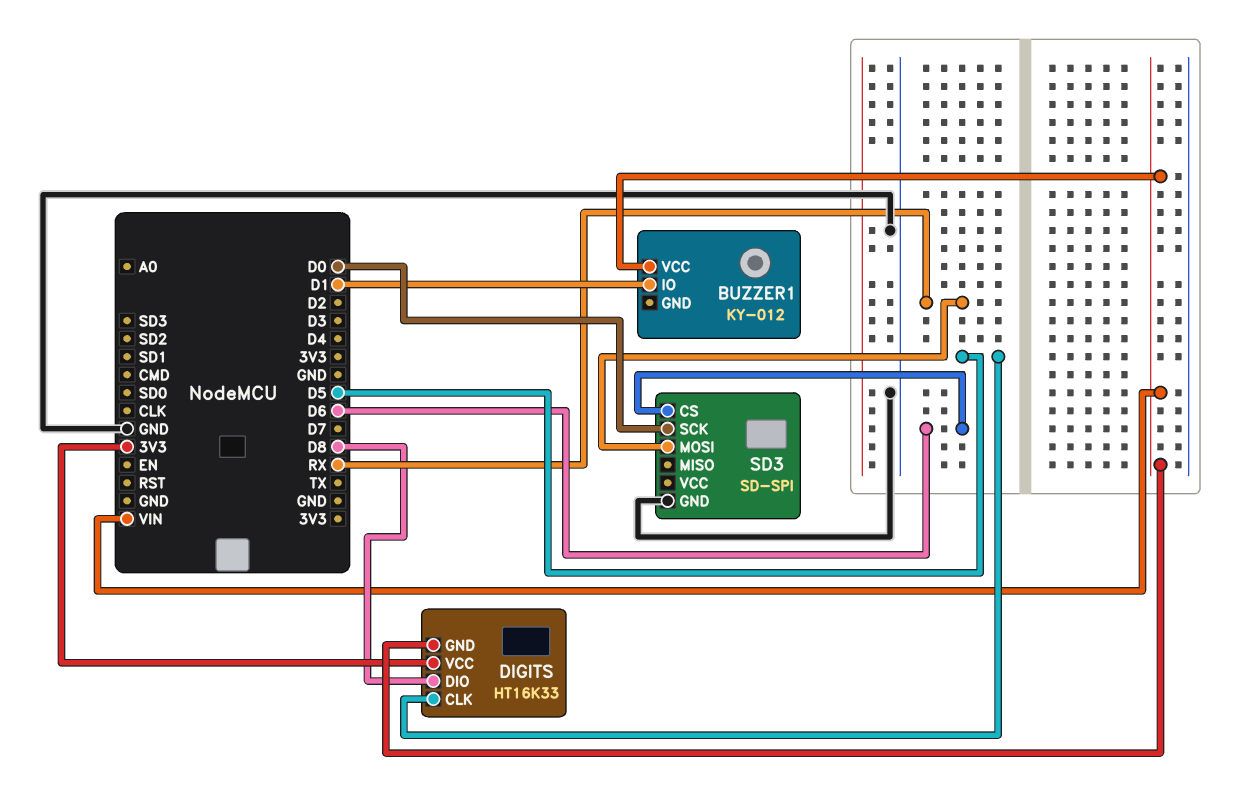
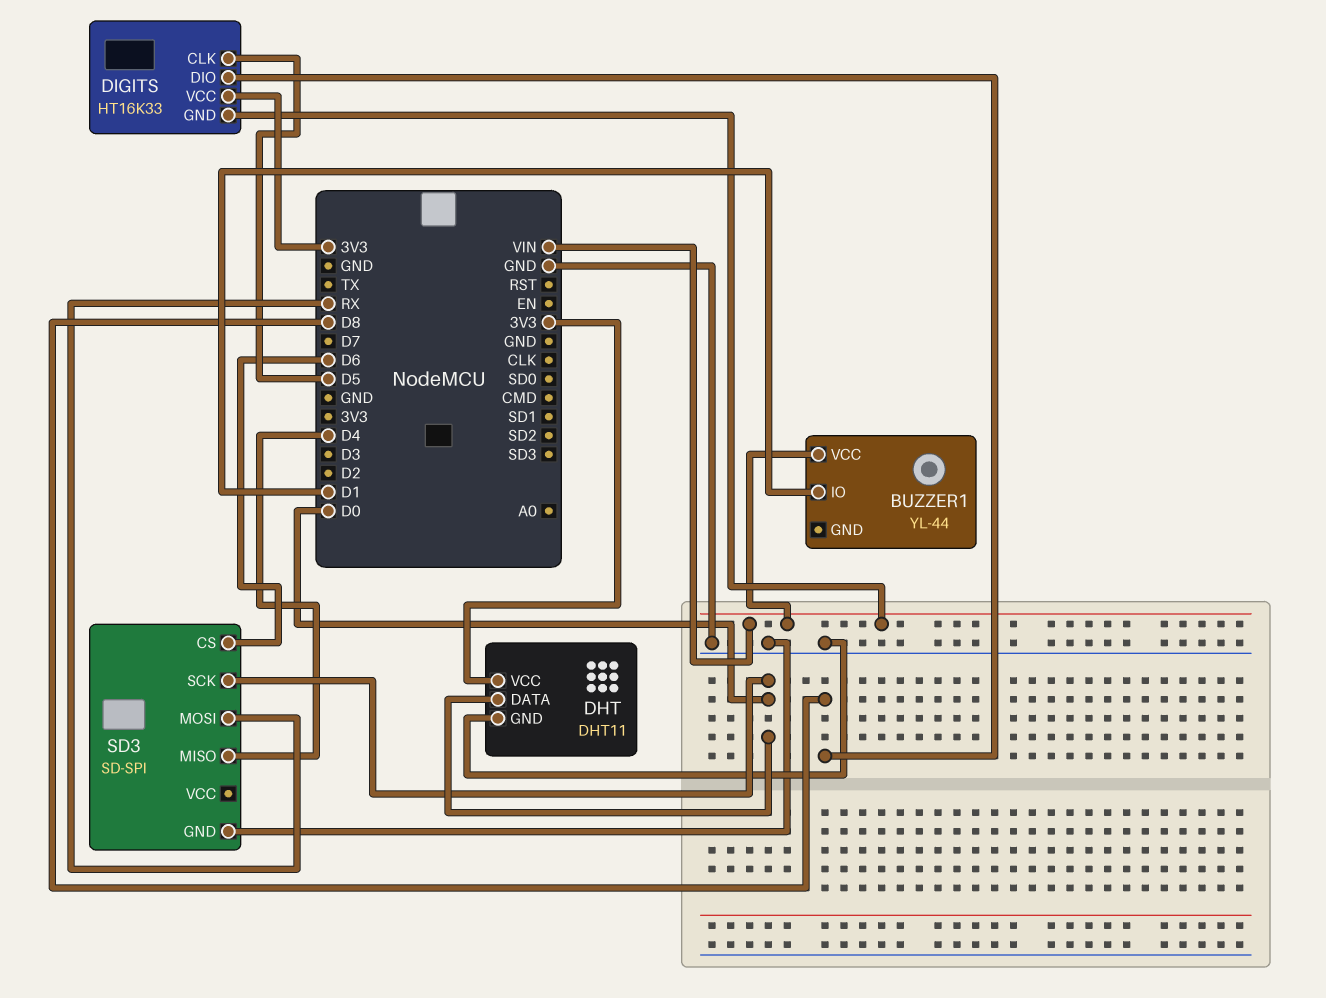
BUZZER1: KY-012 -> YL-44
DHT: none -> DHT11
DHT pin DATA: none -> D0
DHT pin GND: none -> GND
DHT pin VCC: none -> 3V3
SD3 pin MISO: none -> D4

